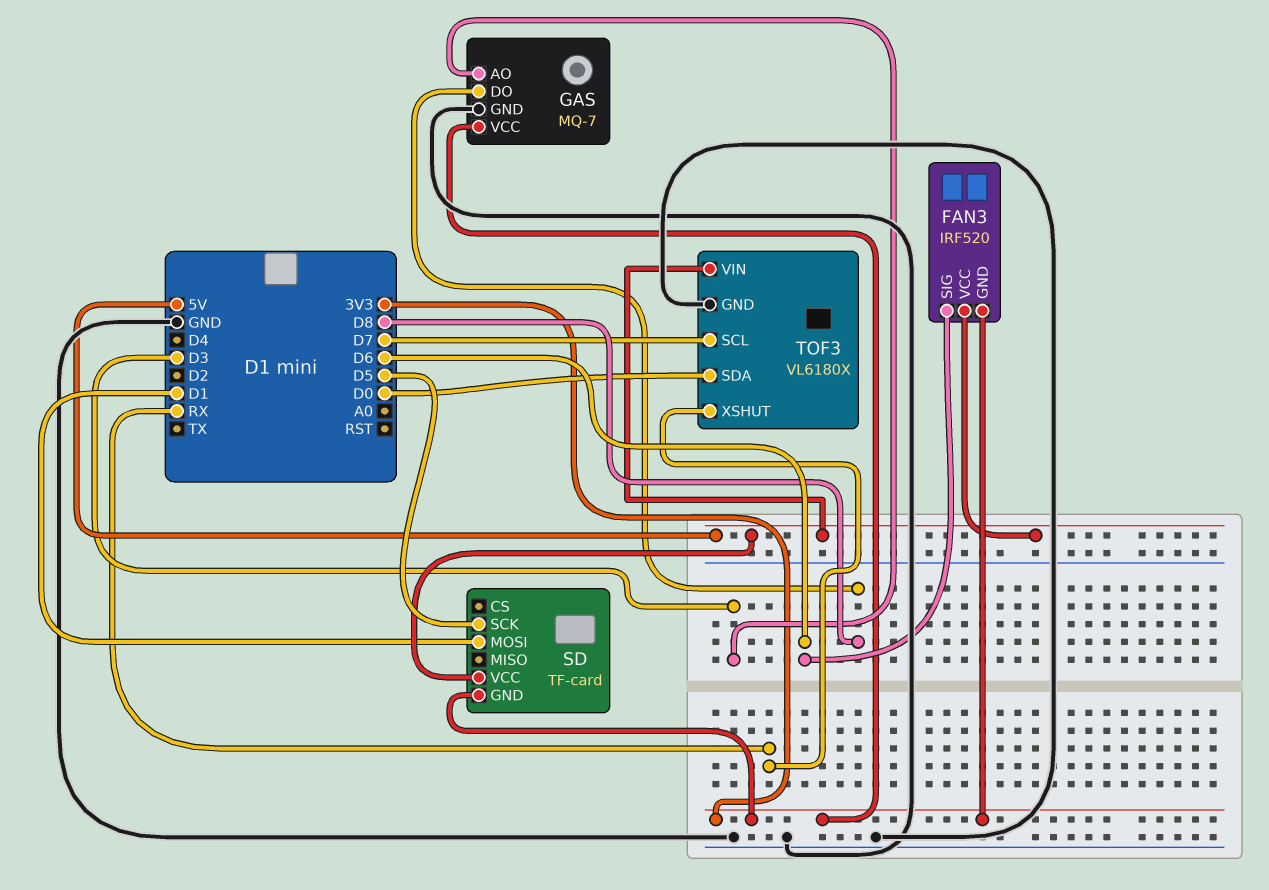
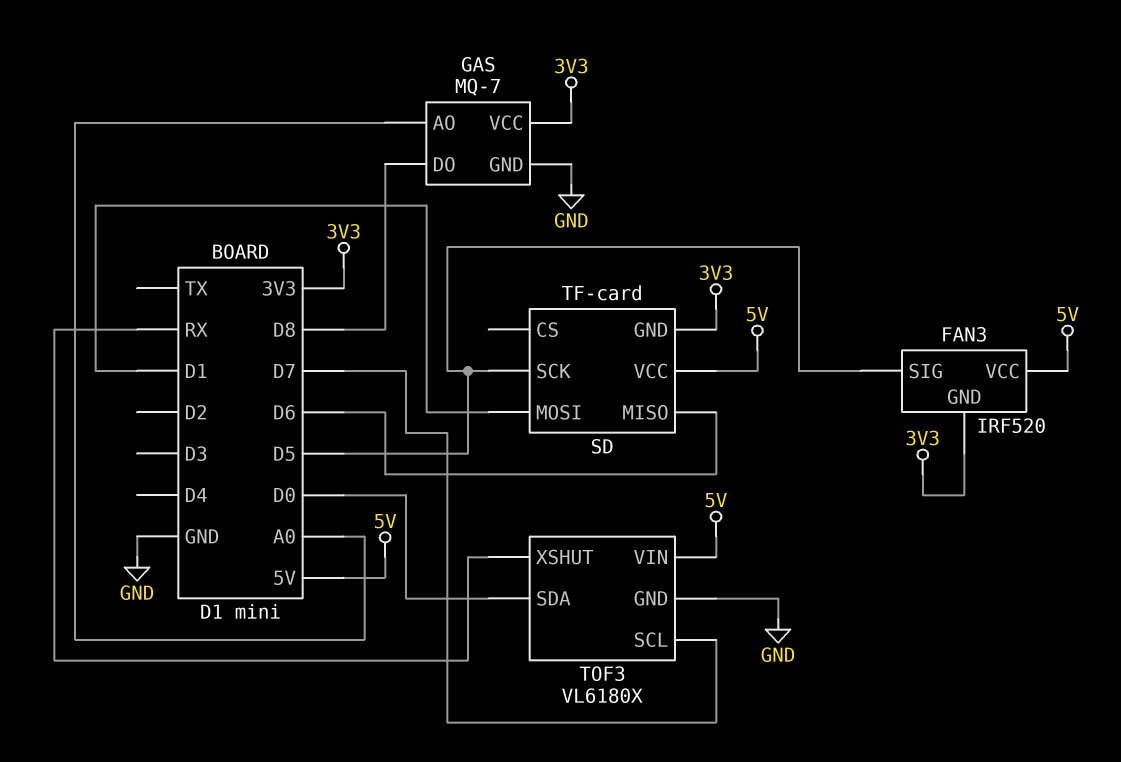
FAN3 pin SIG: D6 -> D5
GAS pin AO: D3 -> A0
SD pin MISO: none -> D6

